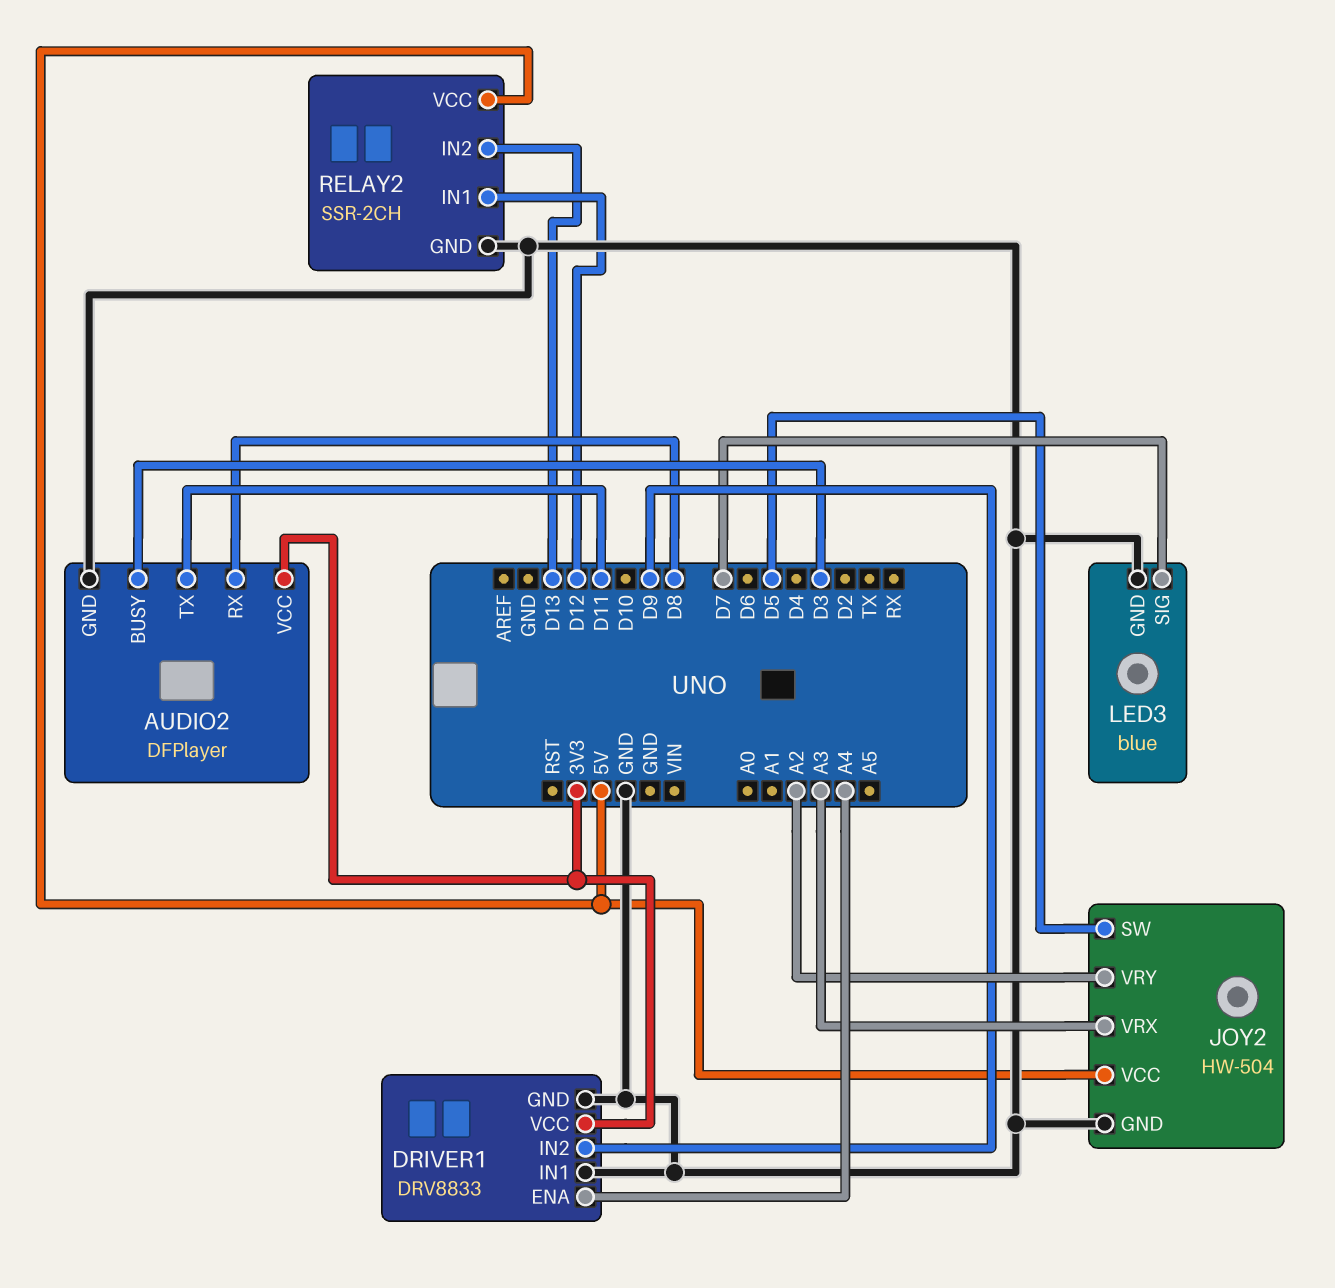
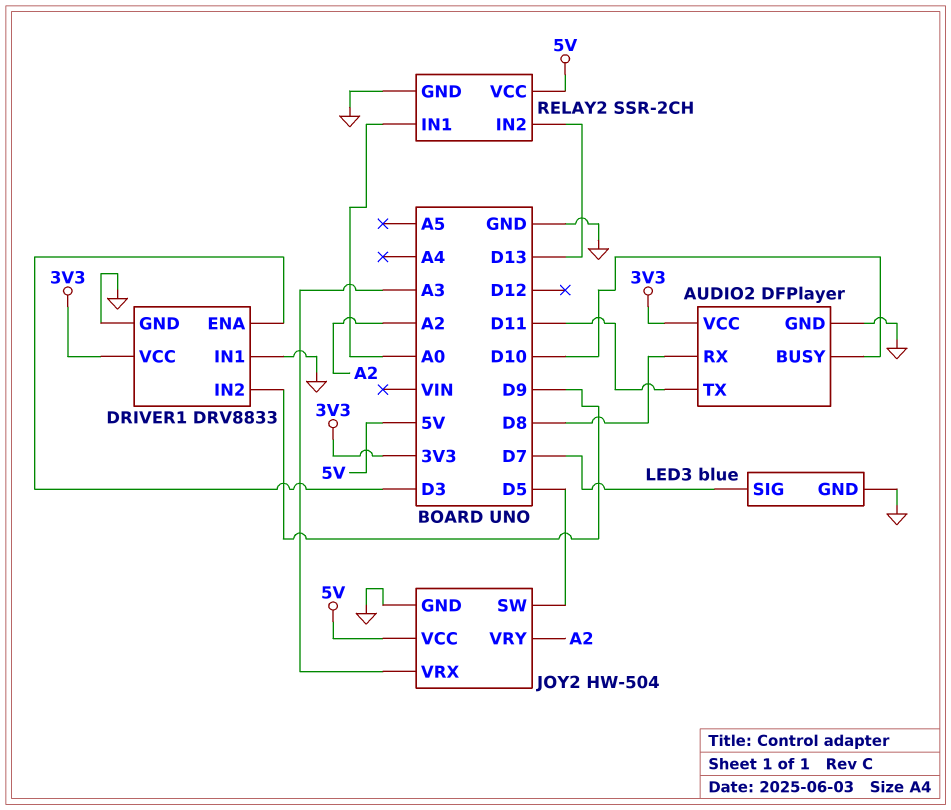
AUDIO2 pin BUSY: D3 -> D10
DRIVER1 pin ENA: A4 -> D3
RELAY2 pin IN1: D12 -> A0

